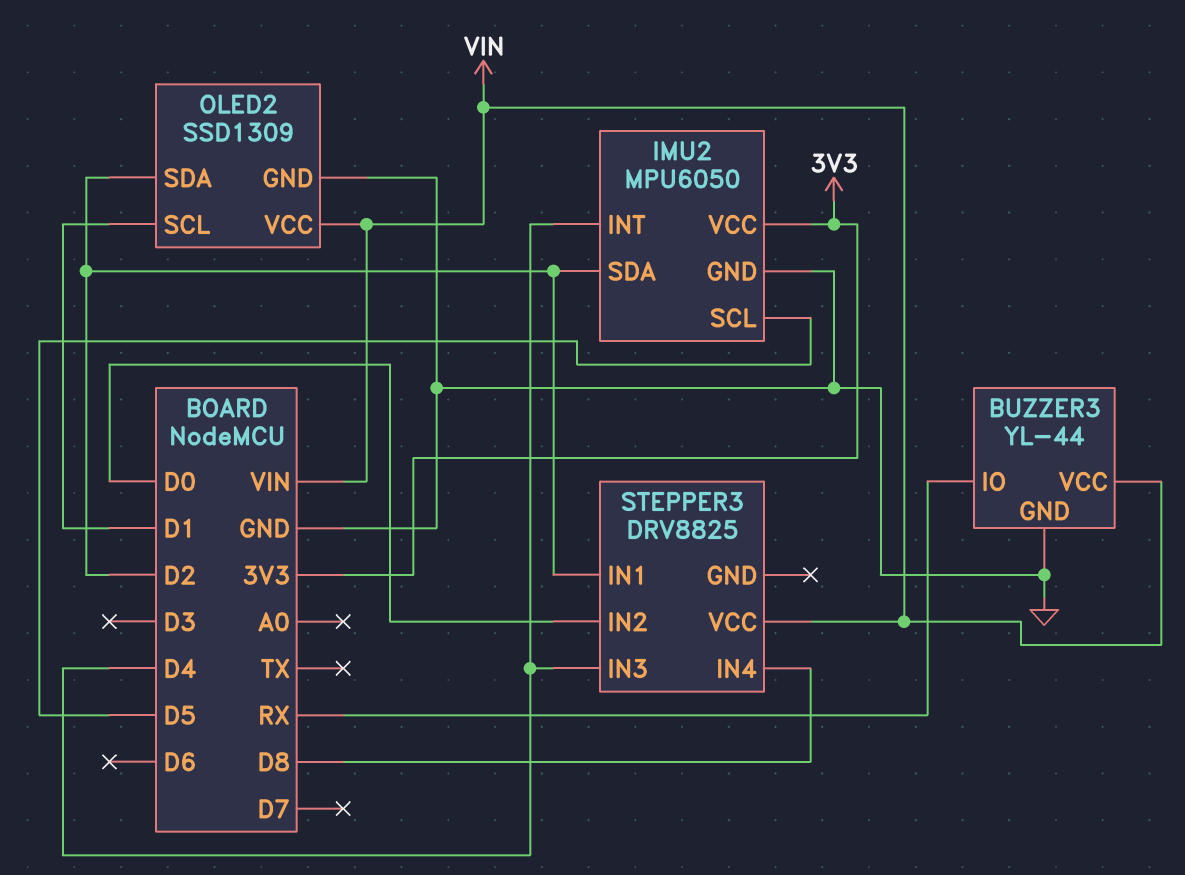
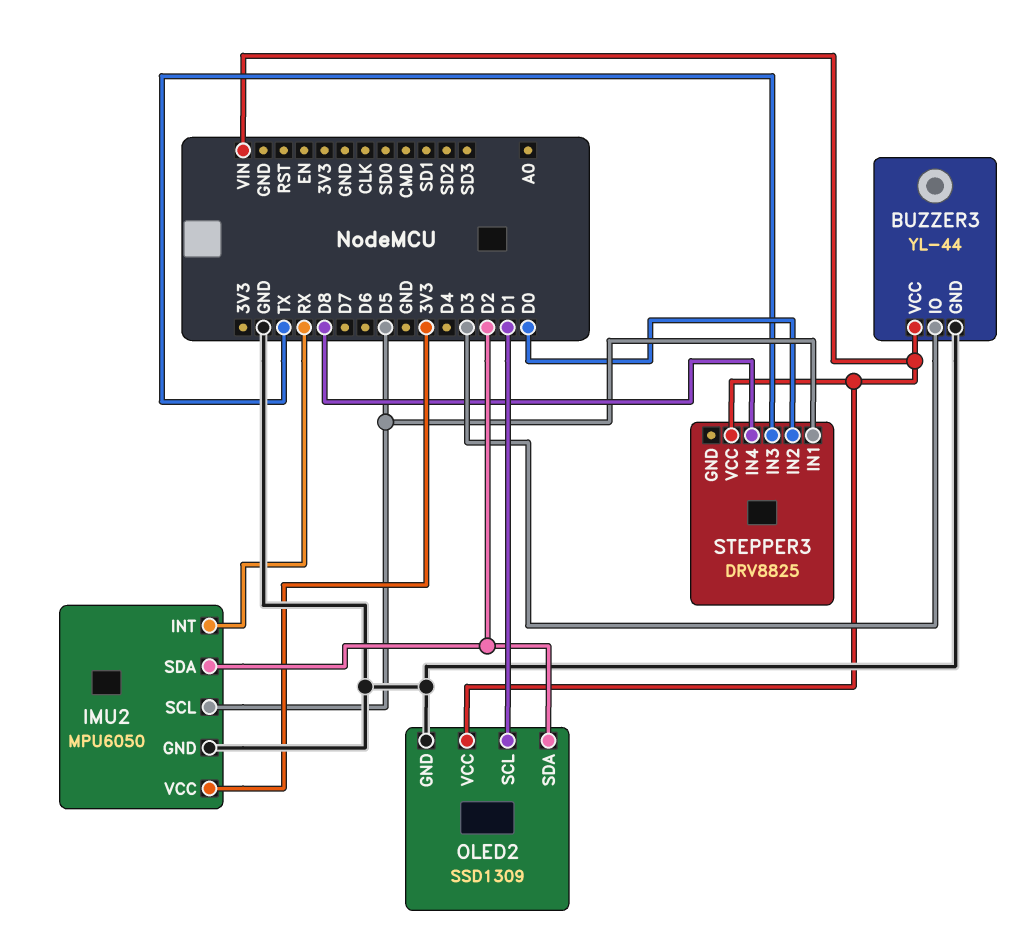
BUZZER3 pin IO: RX -> D3
IMU2 pin INT: D4 -> RX
STEPPER3 pin IN1: D2 -> D5
STEPPER3 pin IN3: D4 -> TX

